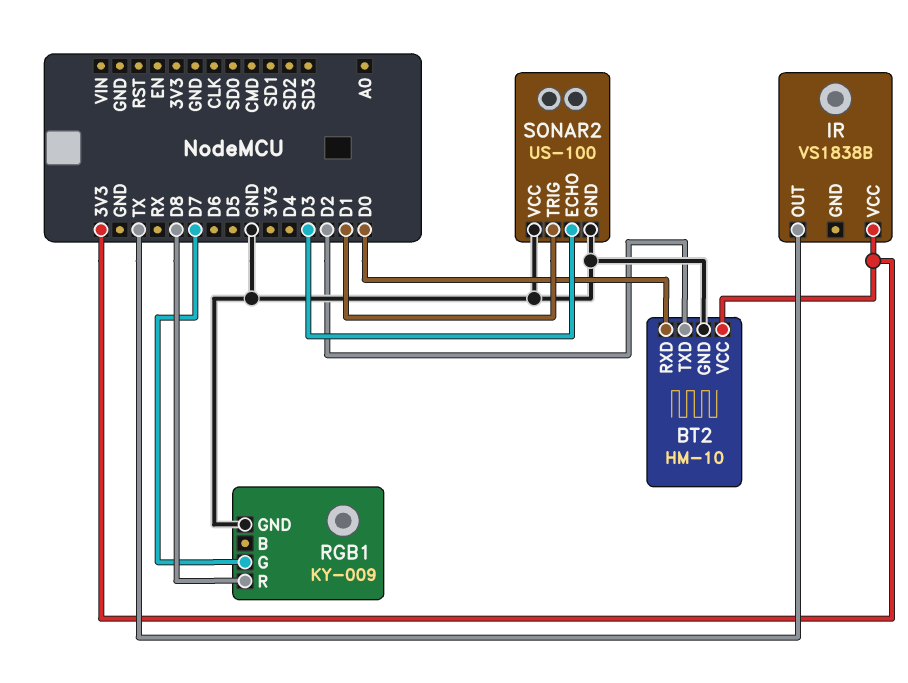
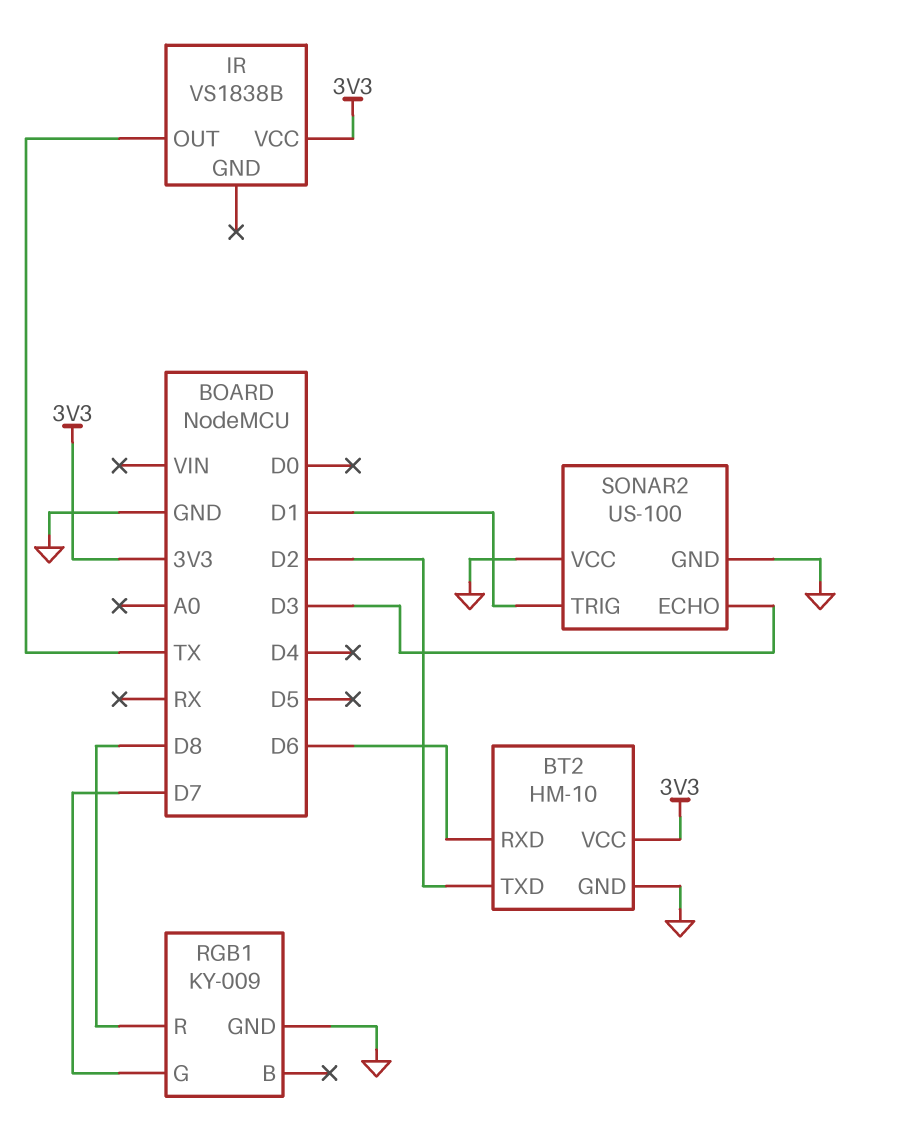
BT2 pin RXD: D0 -> D6

